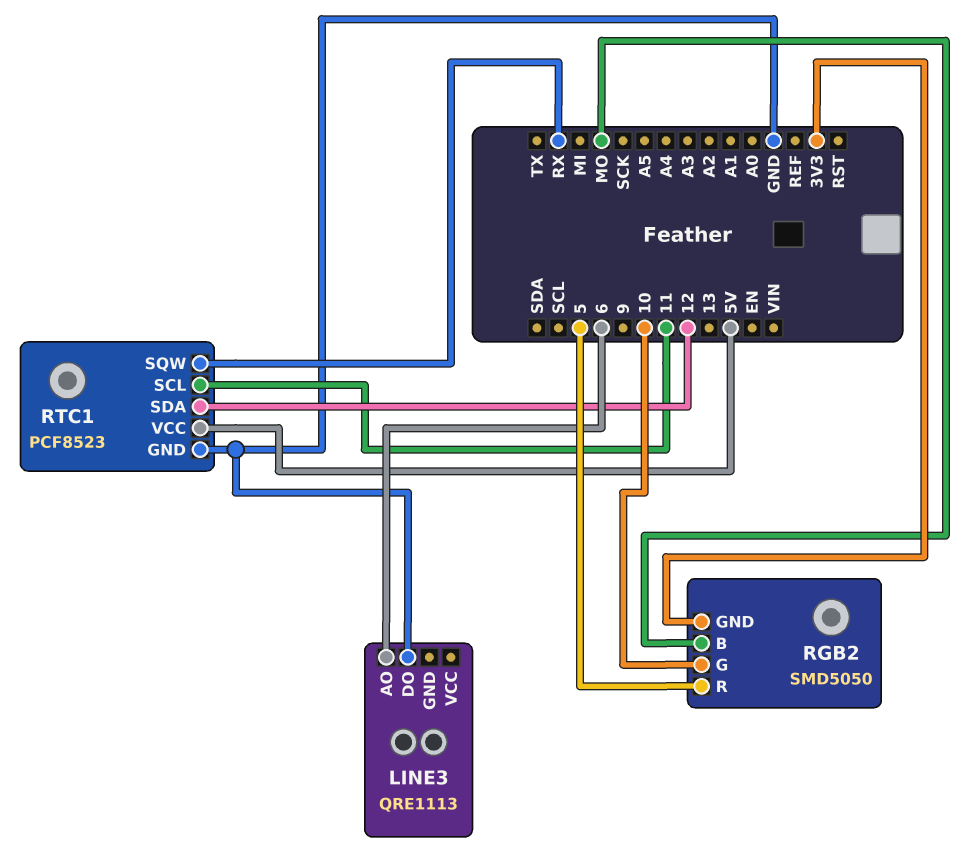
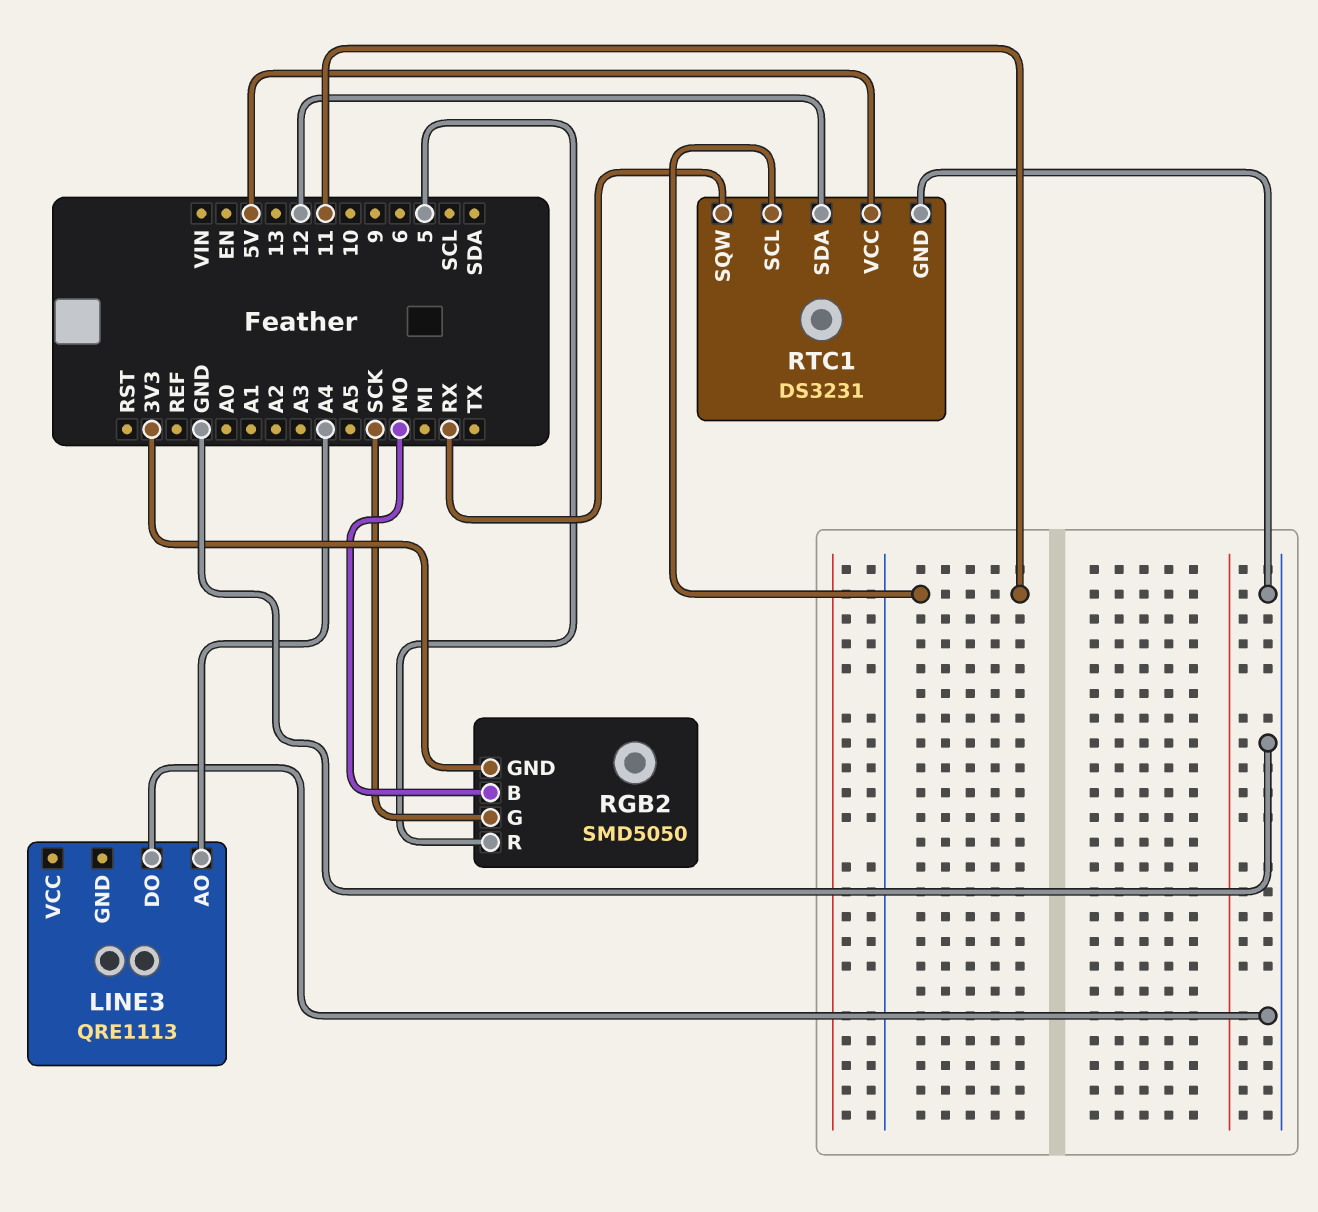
LINE3 pin AO: 6 -> A4
RGB2 pin G: 10 -> SCK
RTC1: PCF8523 -> DS3231

